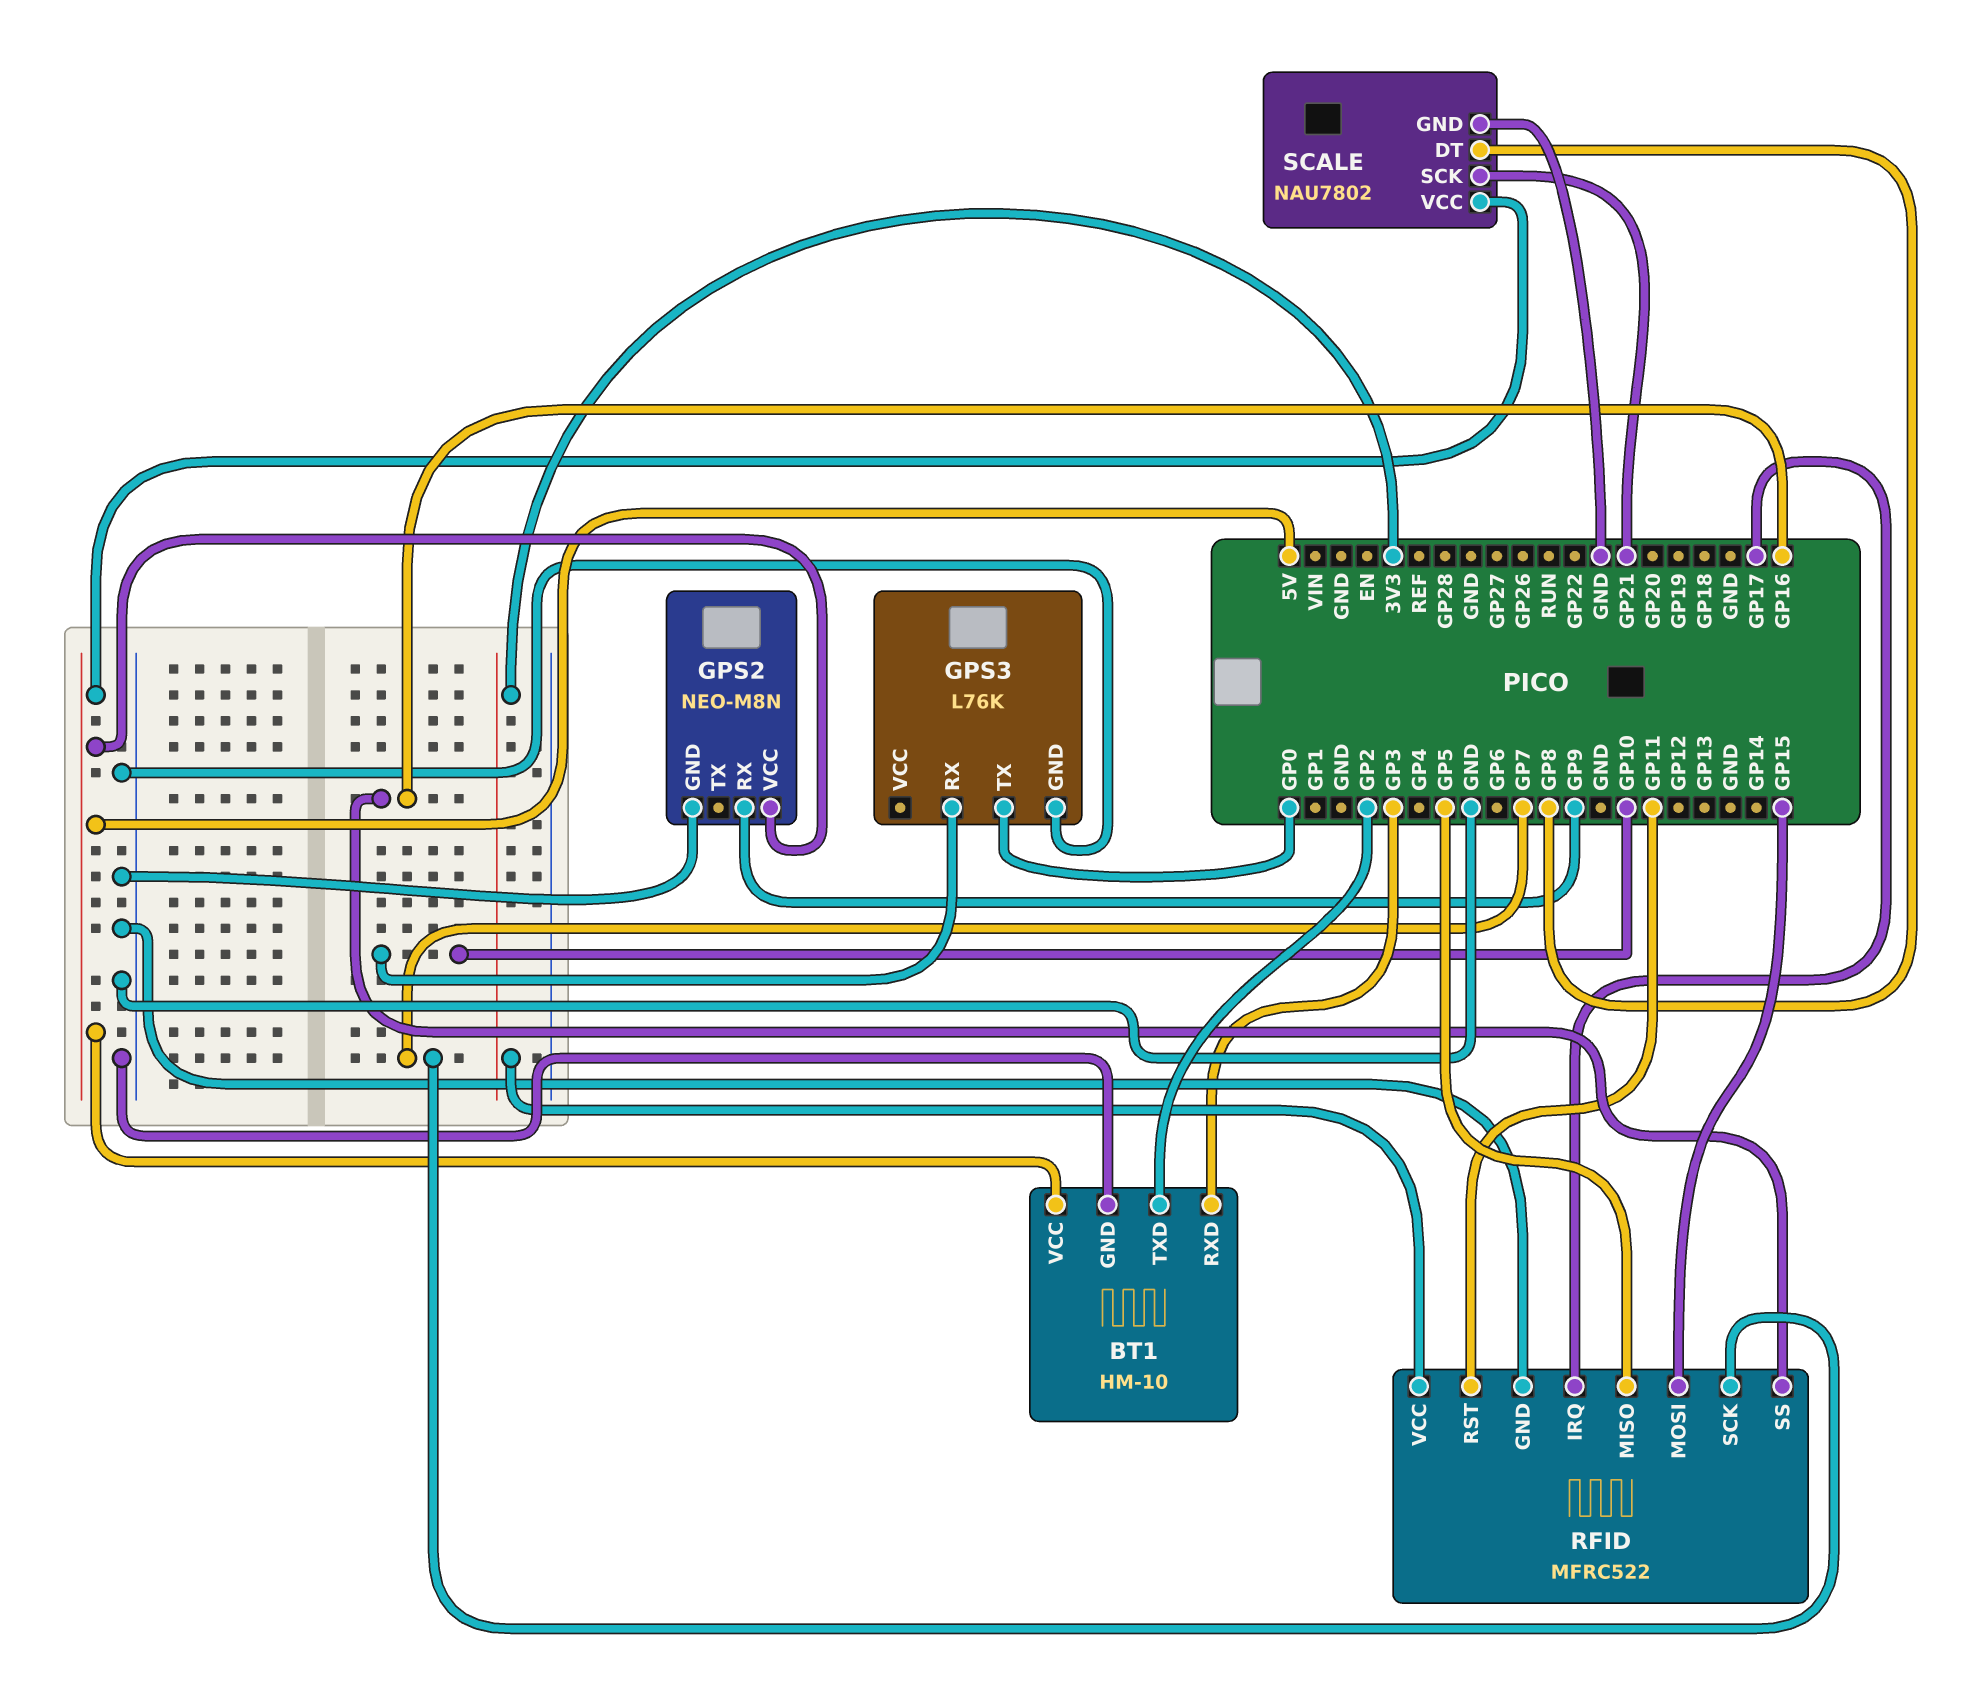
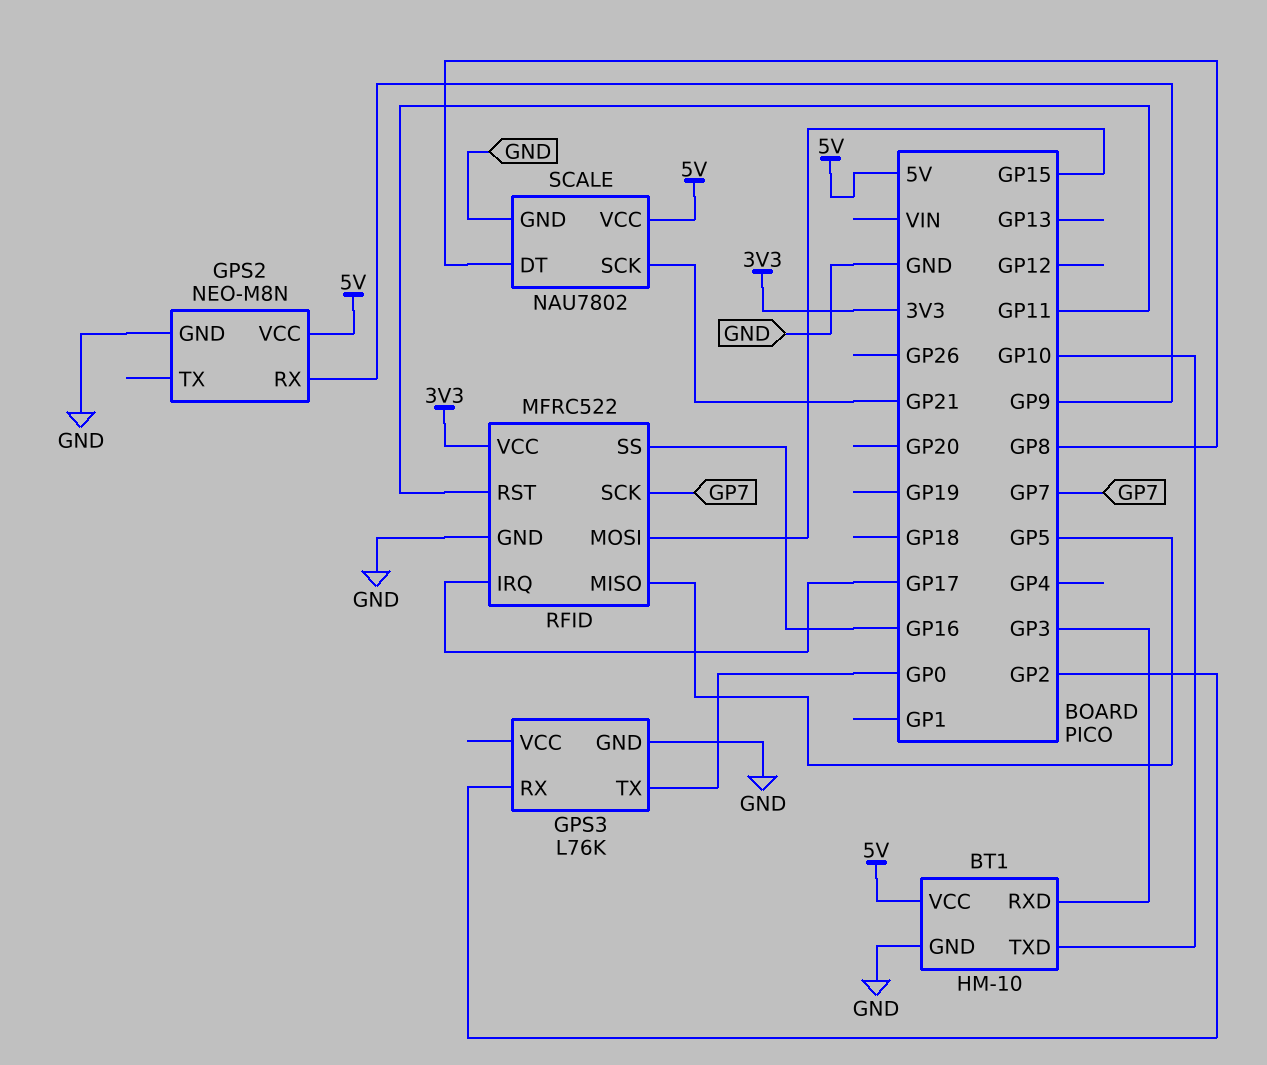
BT1 pin TXD: GP2 -> GP10
GPS3 pin RX: GP10 -> GP2

